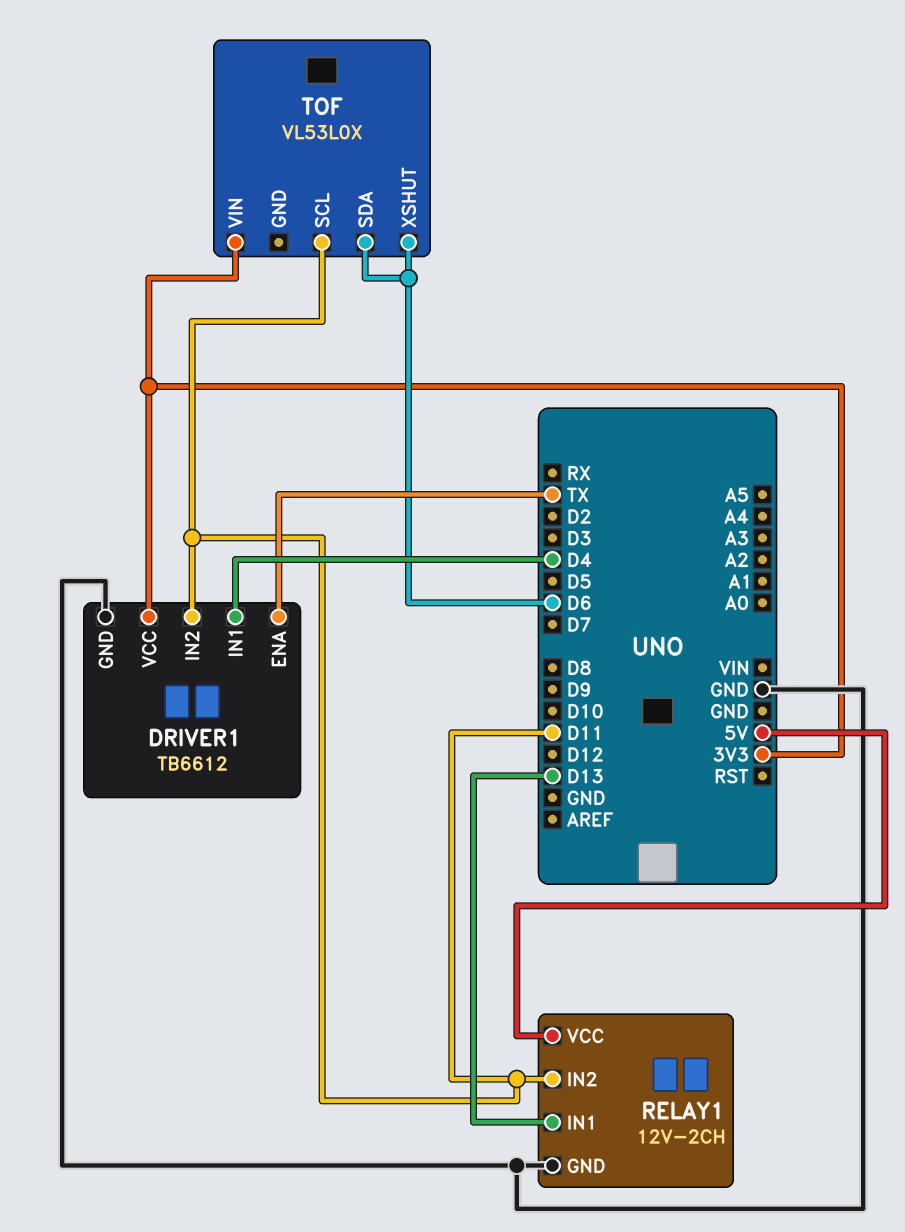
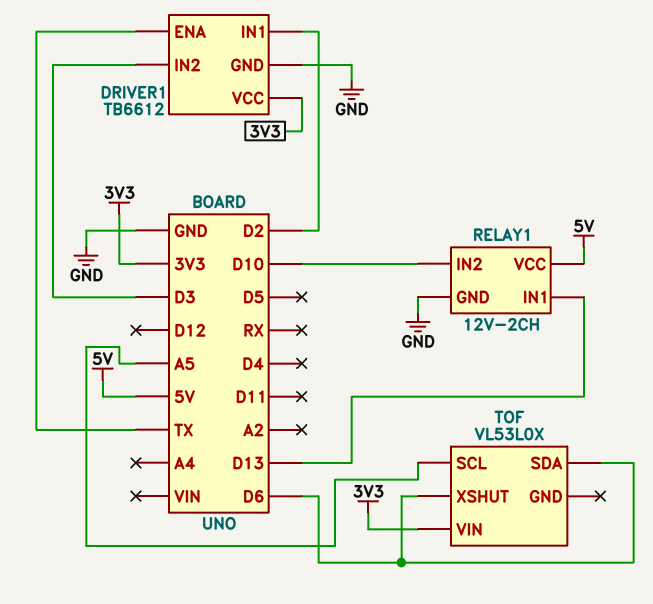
DRIVER1 pin IN1: D4 -> D2
DRIVER1 pin IN2: D11 -> D3
RELAY1 pin IN2: D11 -> D10
TOF pin SCL: D11 -> A5

